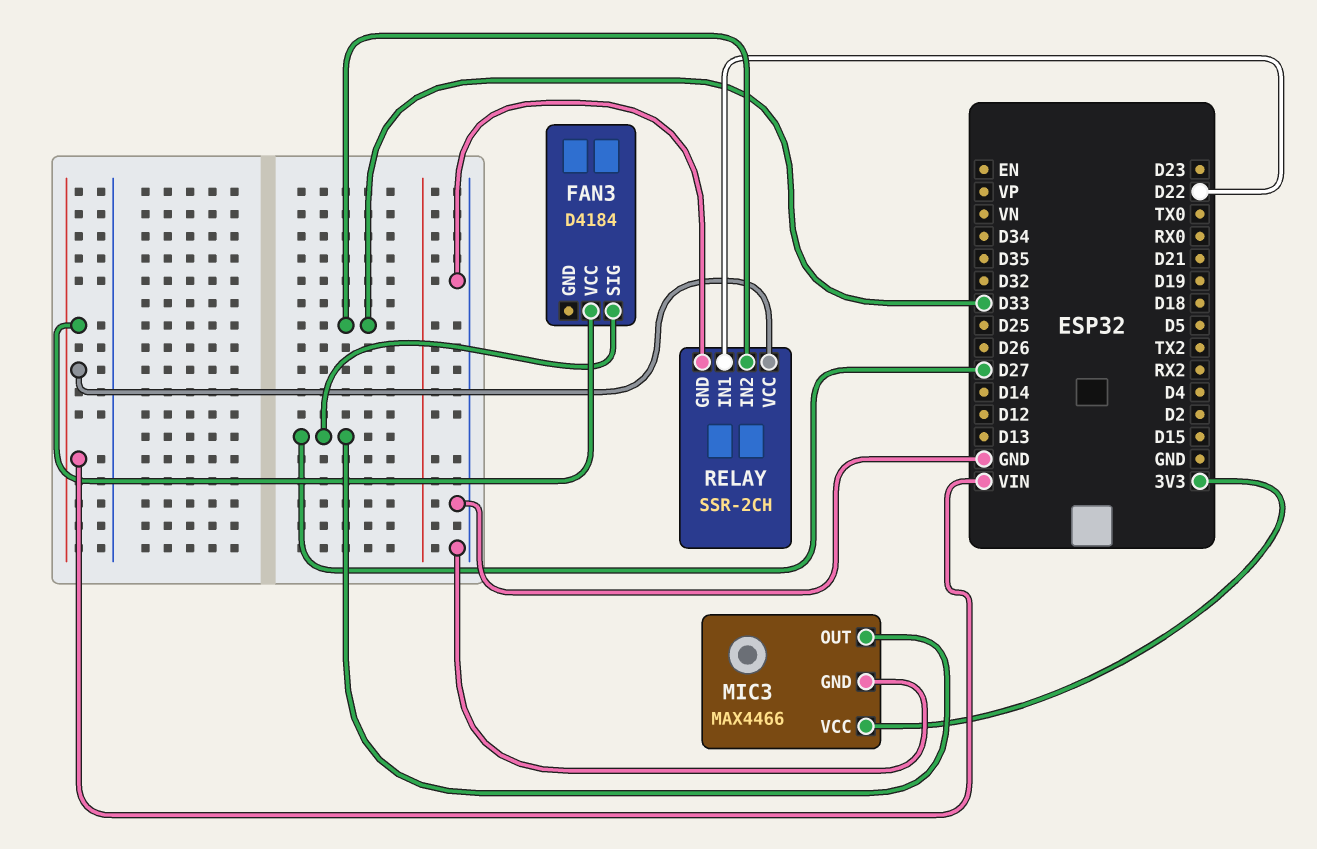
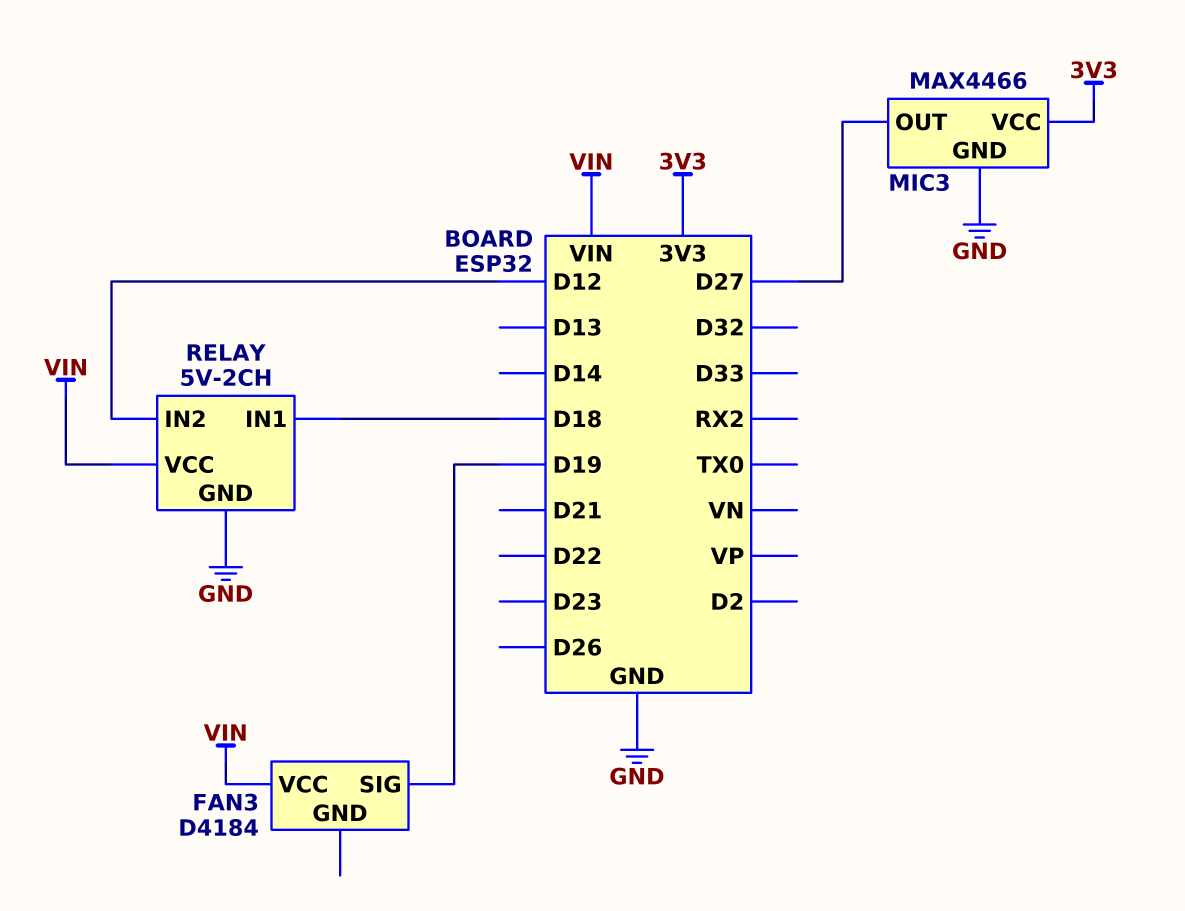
FAN3 pin SIG: D27 -> D19
RELAY: SSR-2CH -> 5V-2CH
RELAY pin IN1: D22 -> D18
RELAY pin IN2: D33 -> D12

